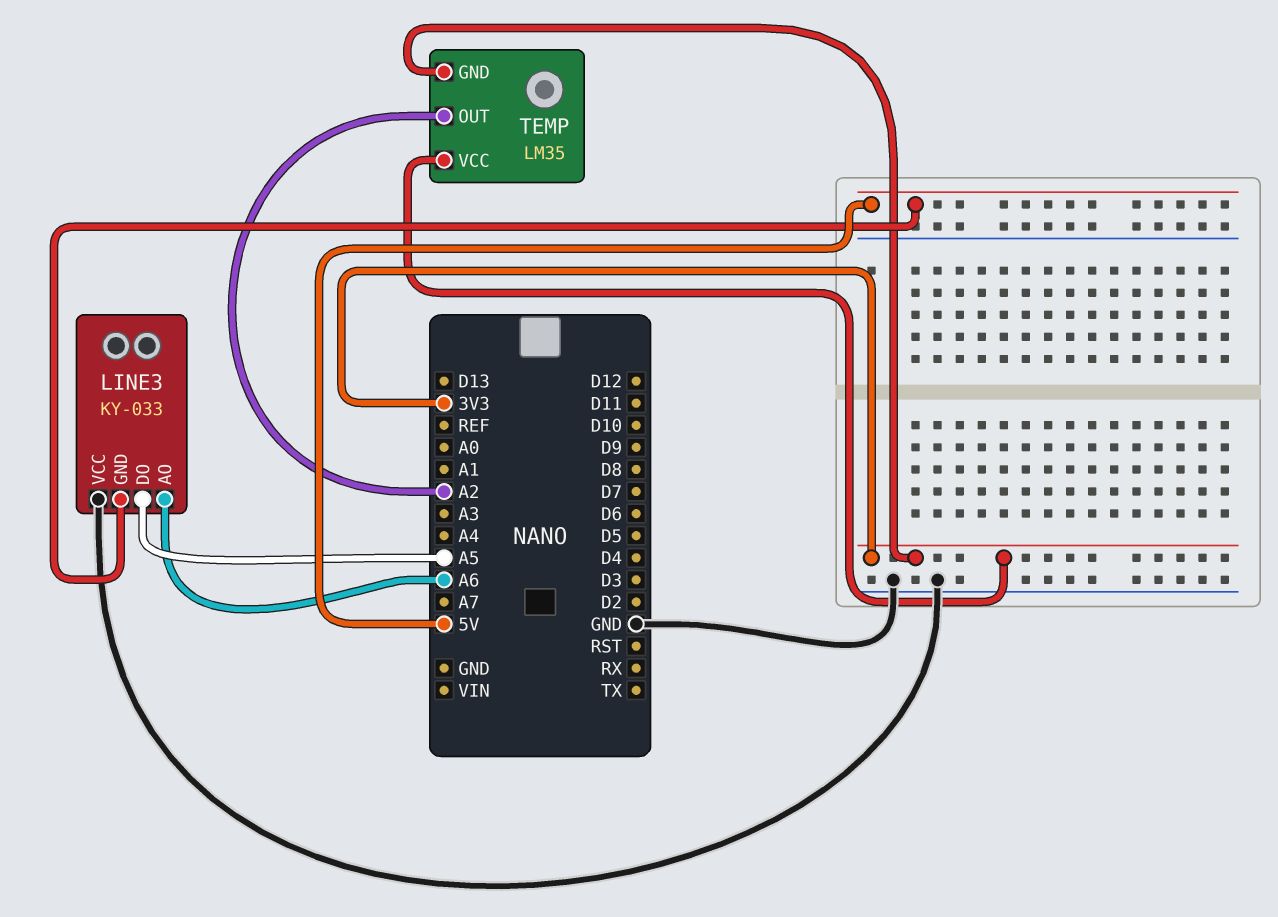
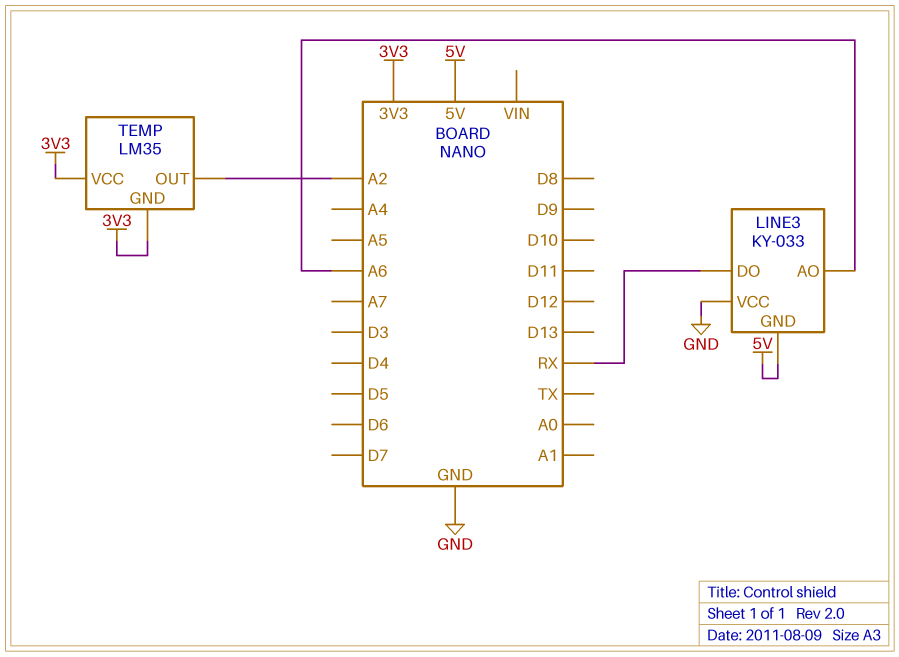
LINE3 pin DO: A5 -> RX

